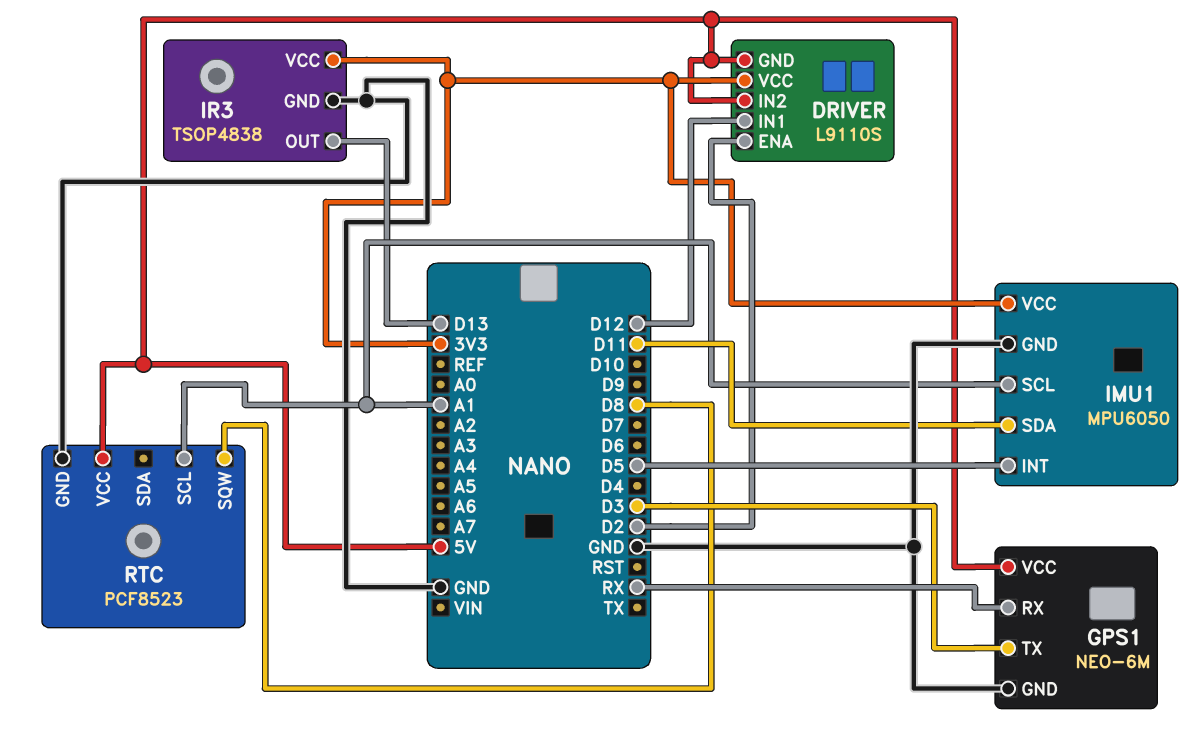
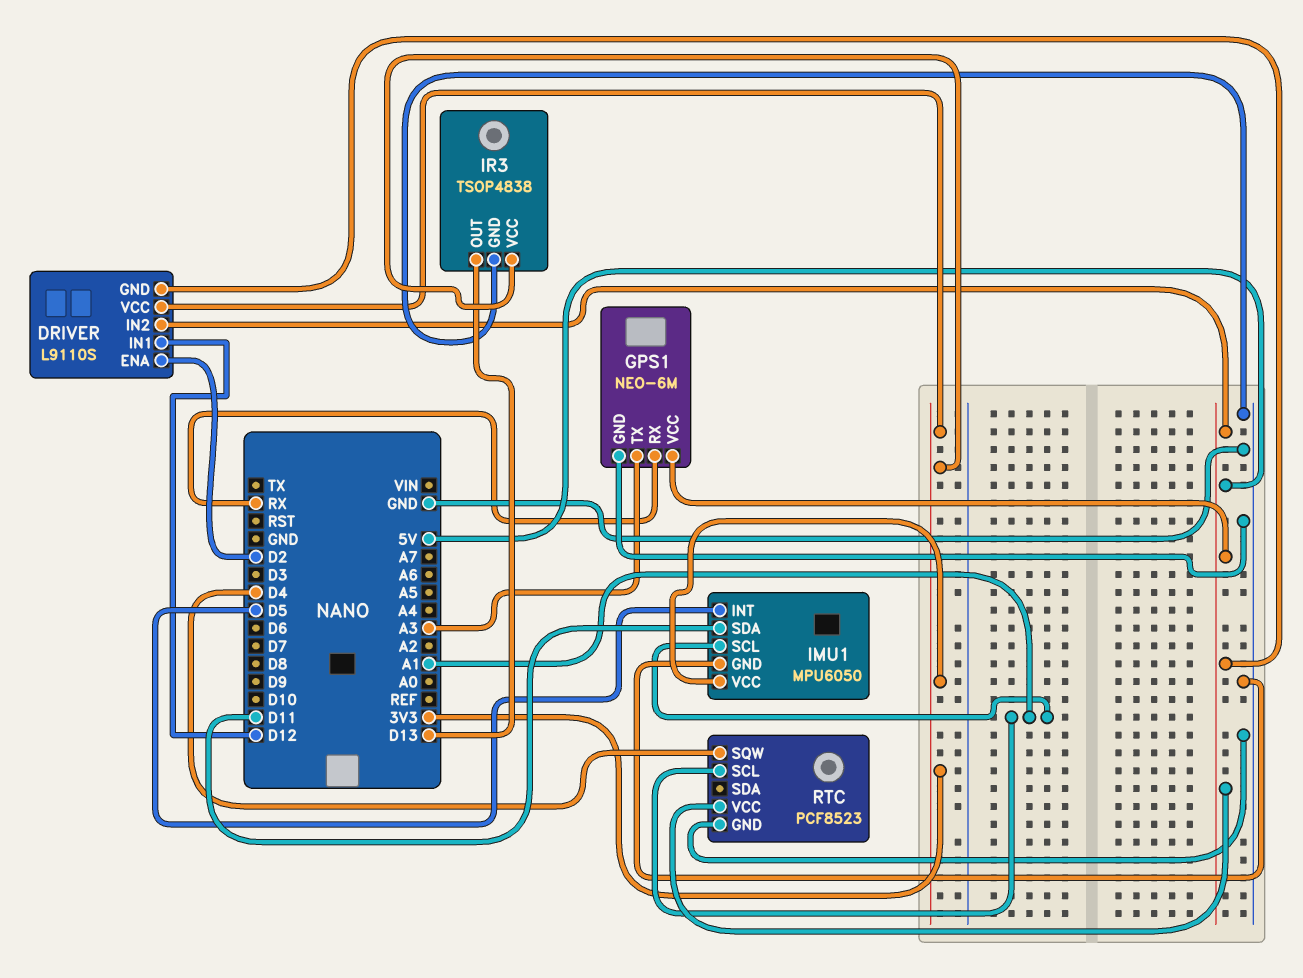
GPS1 pin TX: D3 -> A3
RTC pin SQW: D8 -> D4

